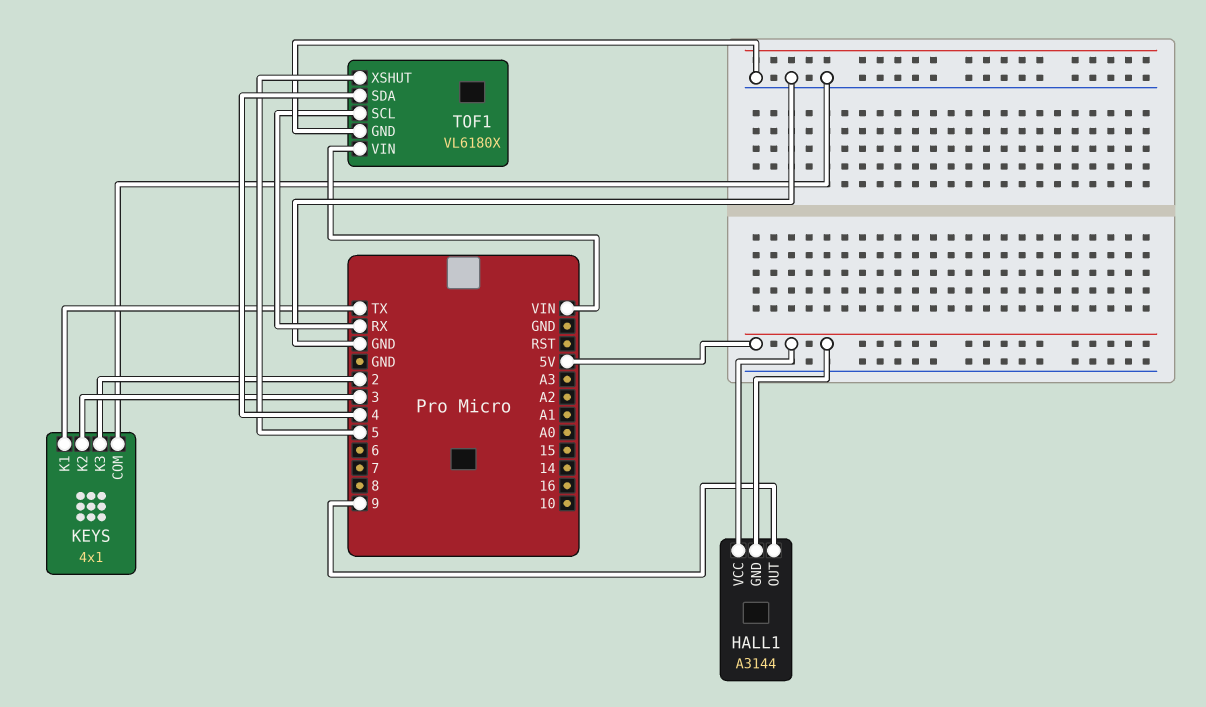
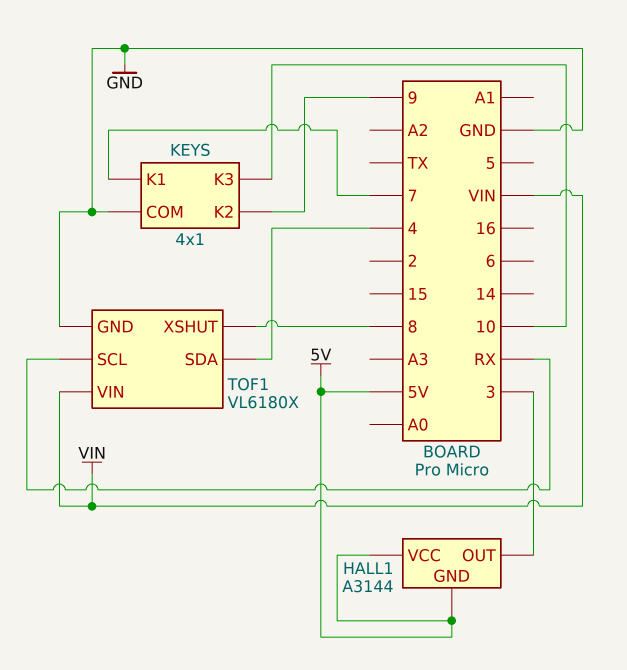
HALL1 pin OUT: 9 -> 3
KEYS pin K1: TX -> 7
KEYS pin K2: 3 -> 9
KEYS pin K3: 2 -> 10
TOF1 pin XSHUT: 5 -> 8

